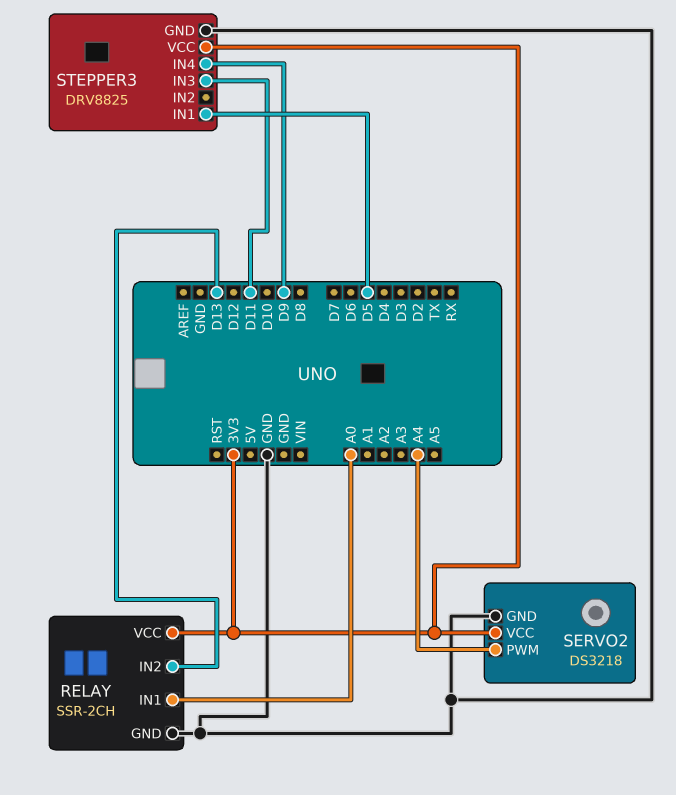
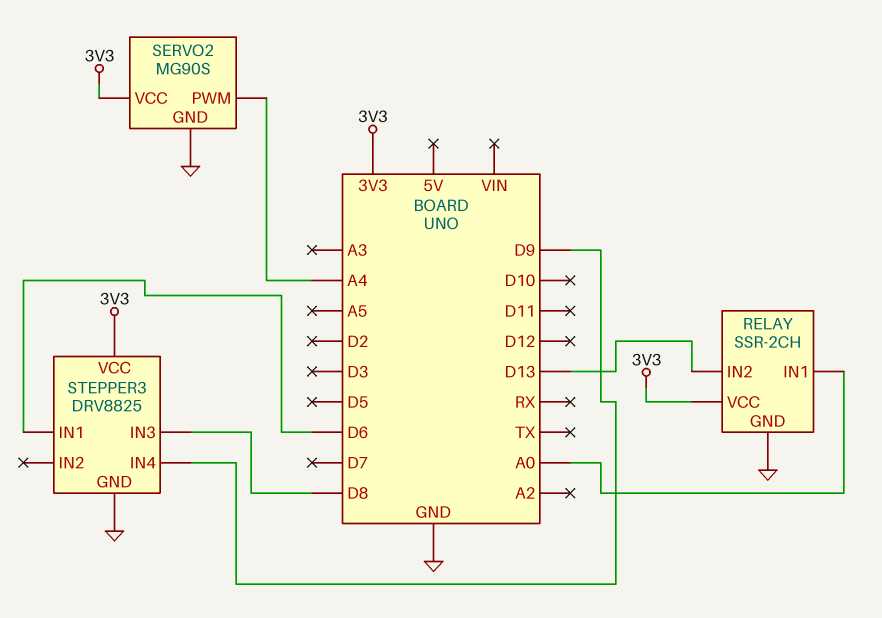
SERVO2: DS3218 -> MG90S
STEPPER3 pin IN1: D5 -> D6
STEPPER3 pin IN3: D11 -> D8

